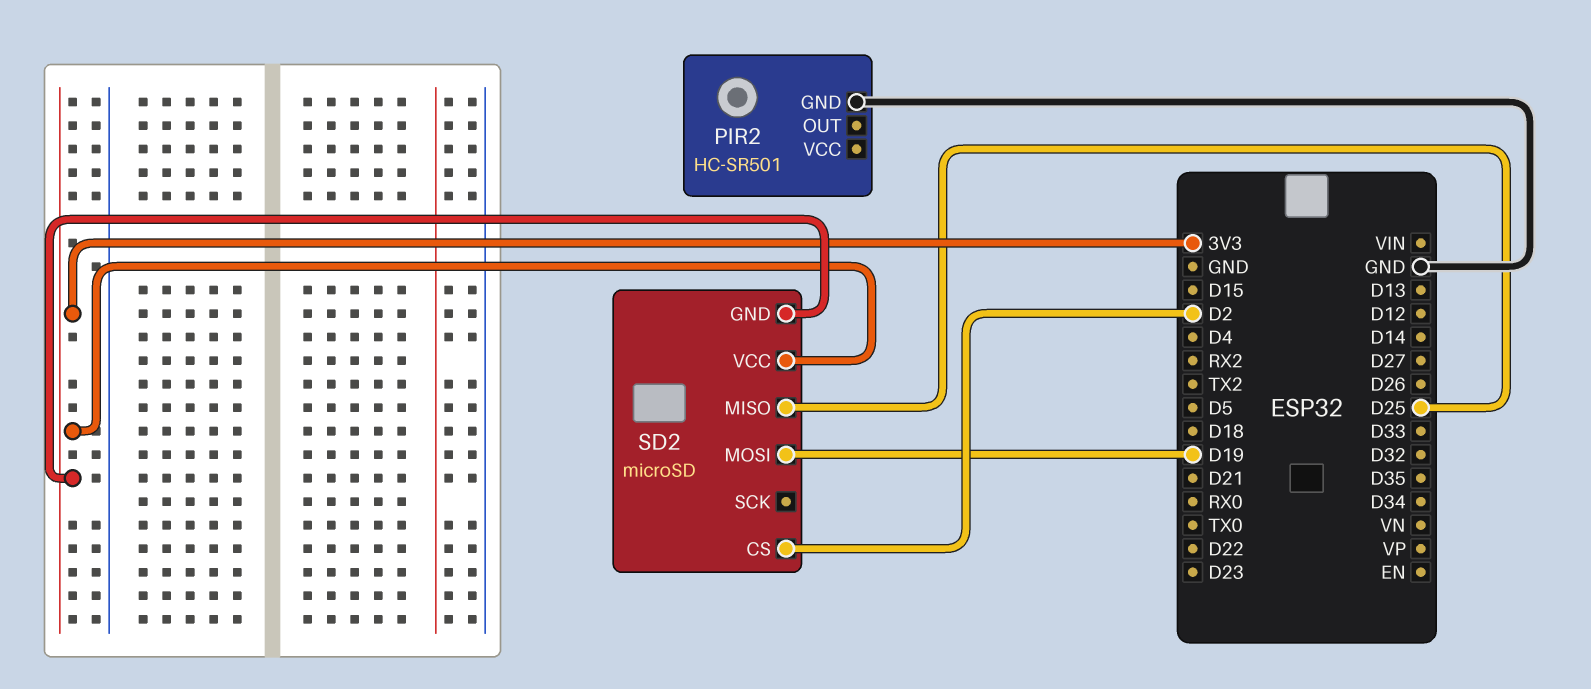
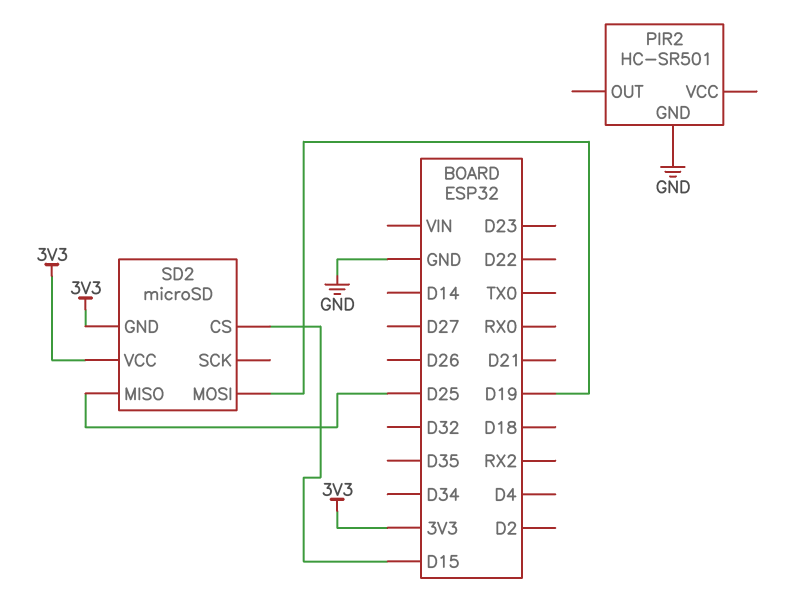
SD2 pin CS: D2 -> D15

